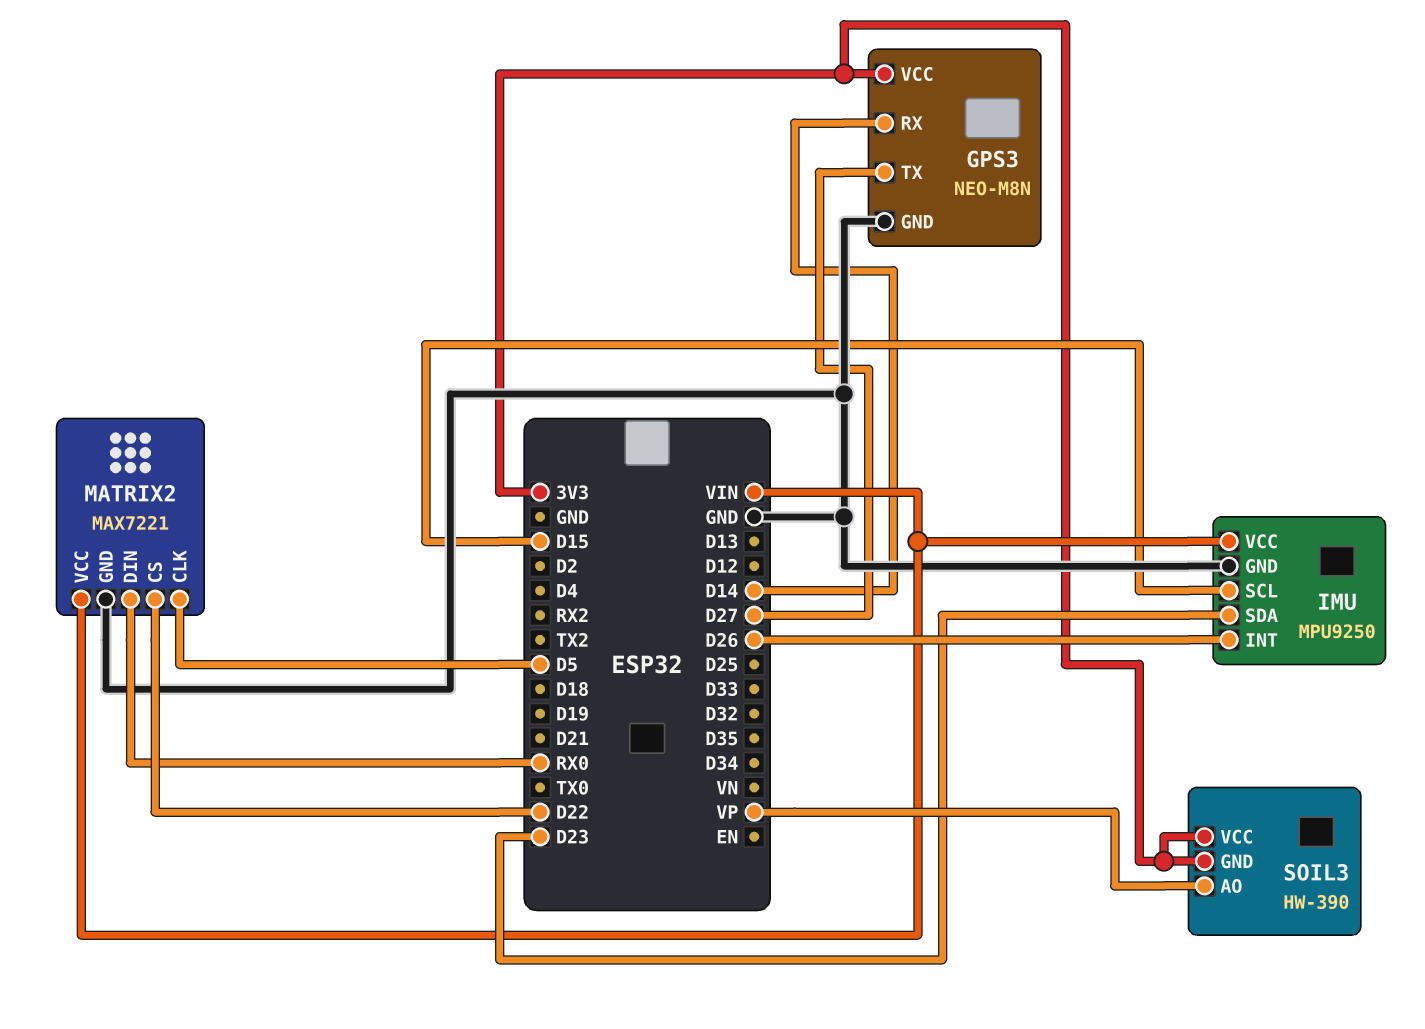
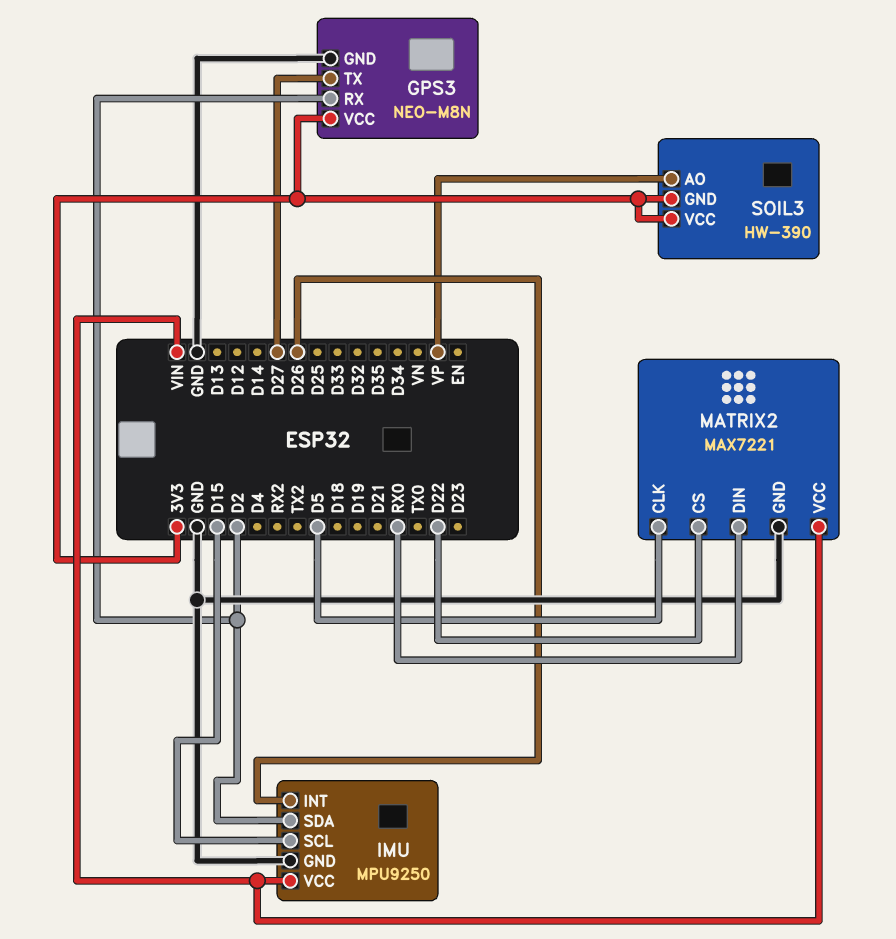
GPS3 pin RX: D14 -> D2
IMU pin SDA: D23 -> D2

